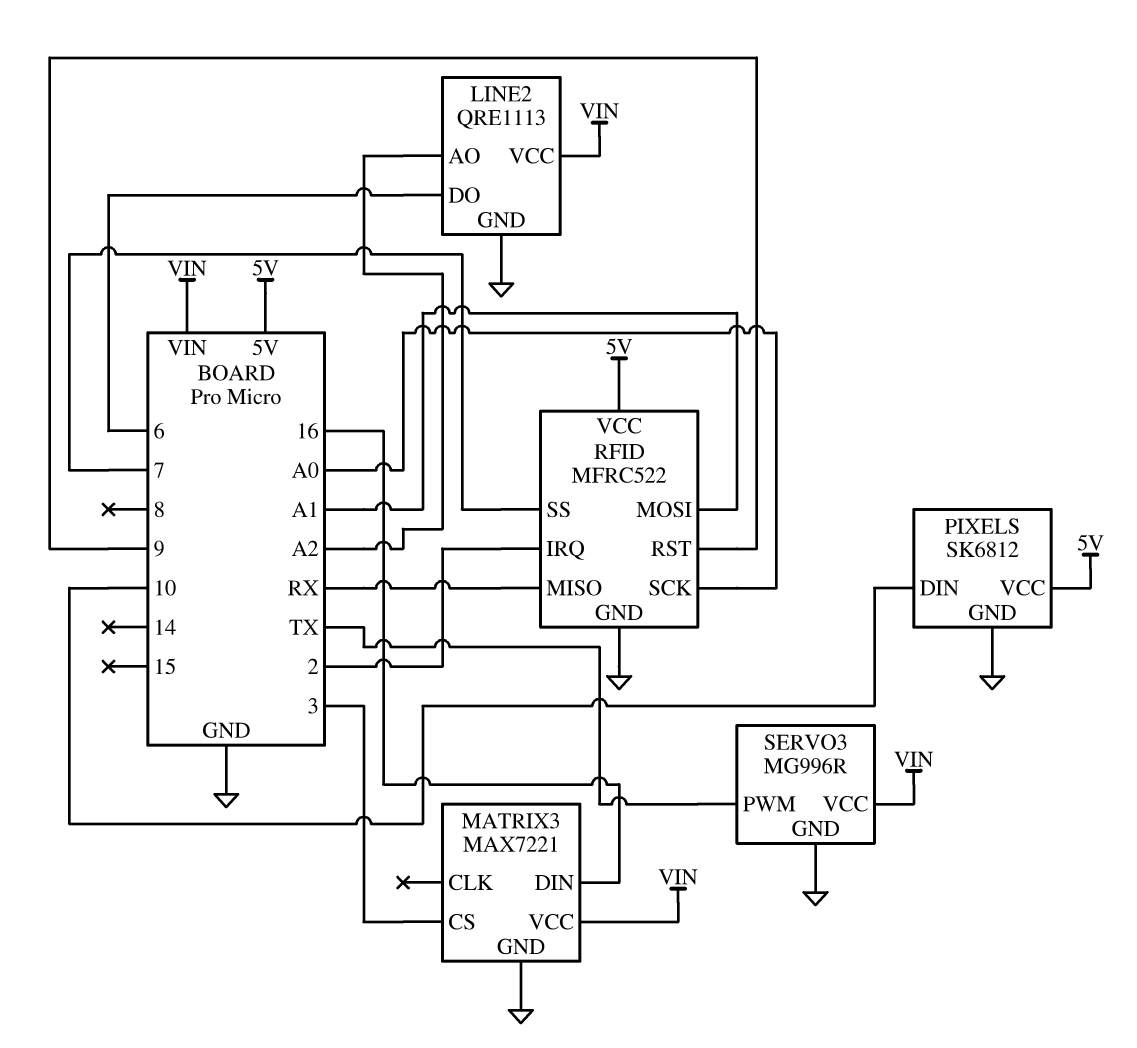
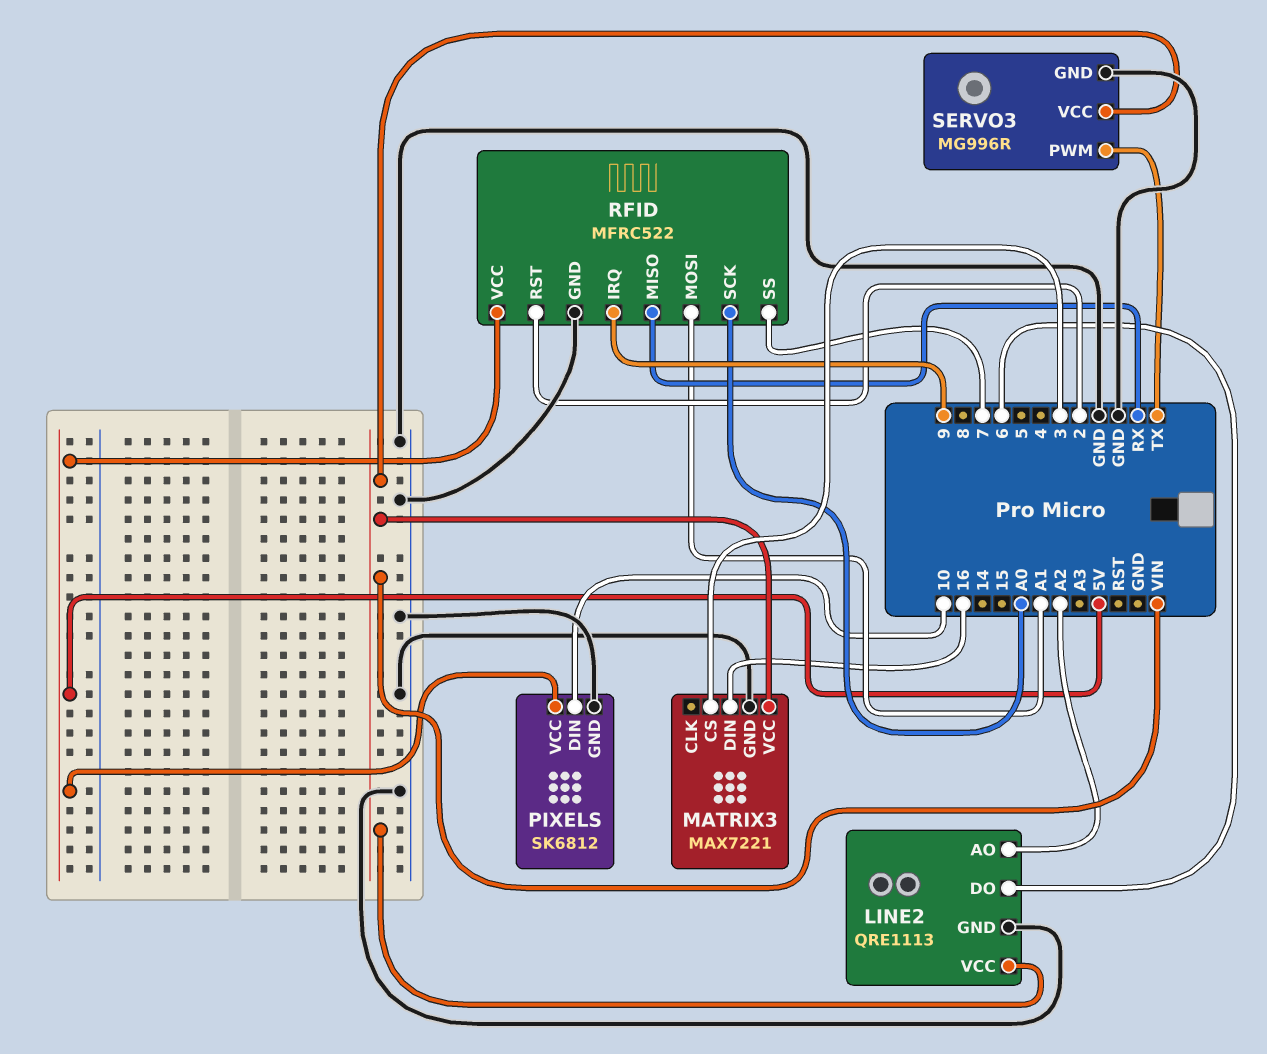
RFID pin IRQ: 2 -> 9
RFID pin RST: 9 -> 2

